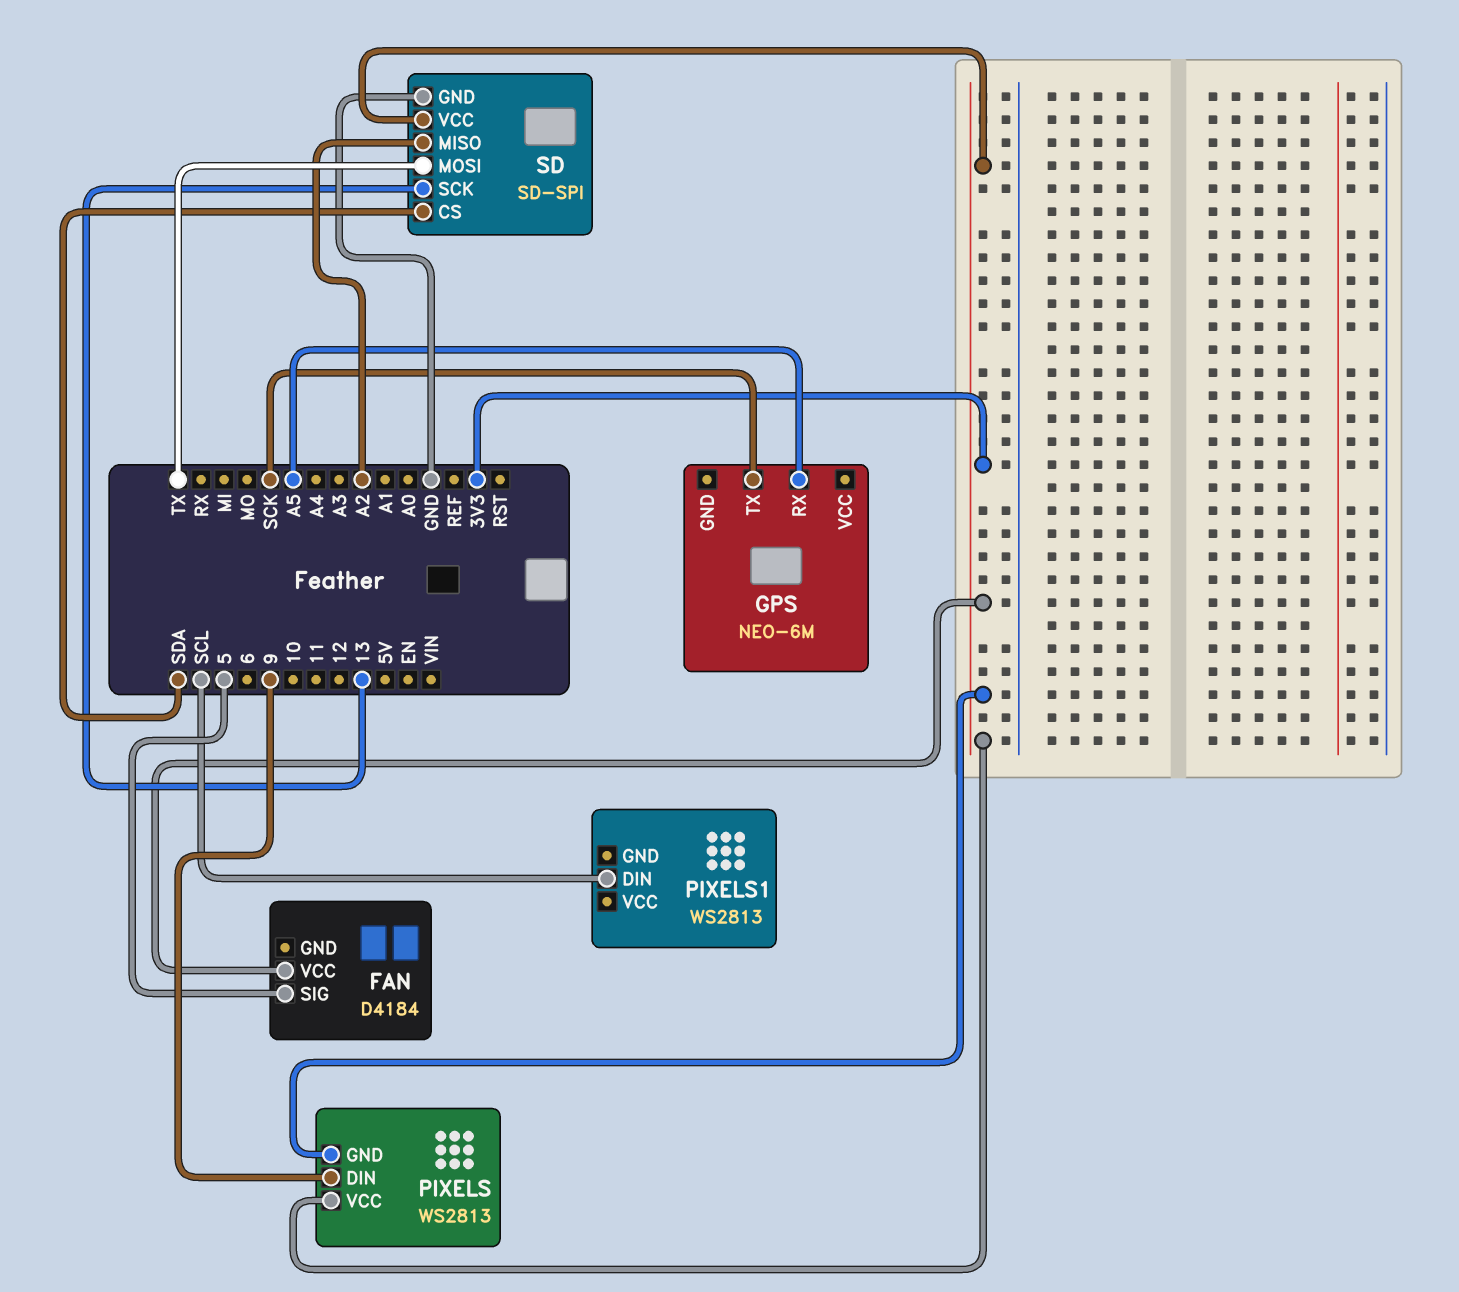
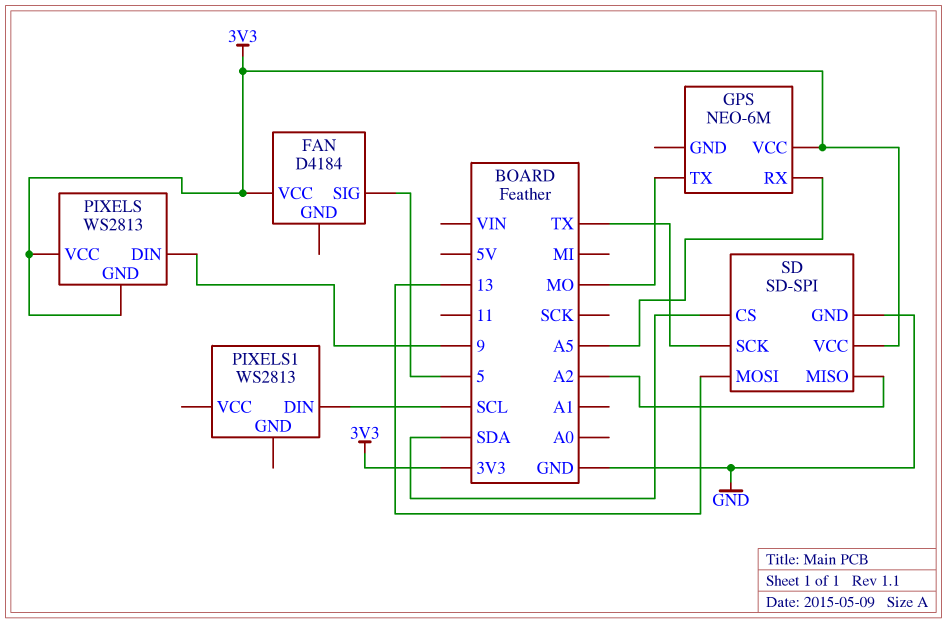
GPS pin TX: SCK -> MO
GPS pin VCC: none -> 3V3
SD pin MOSI: TX -> 13
SD pin SCK: 13 -> TX

